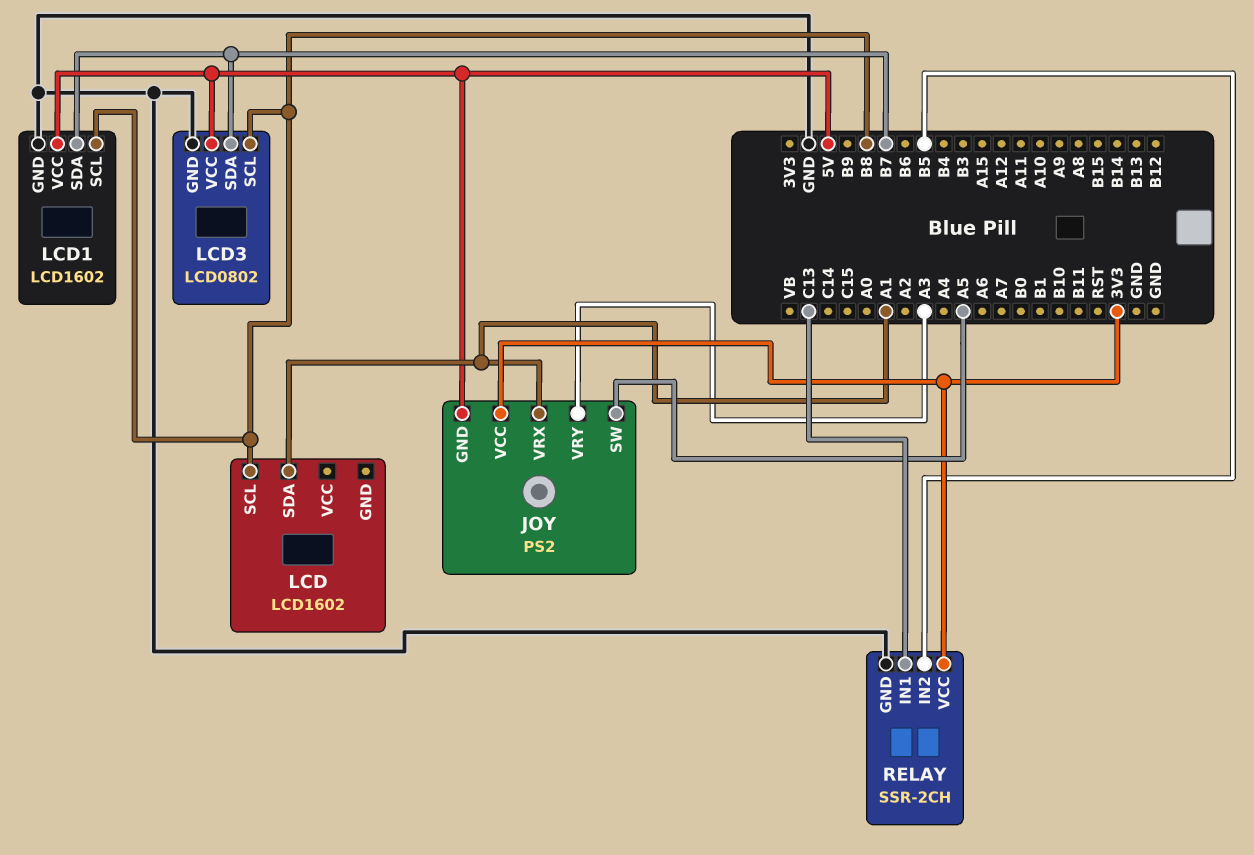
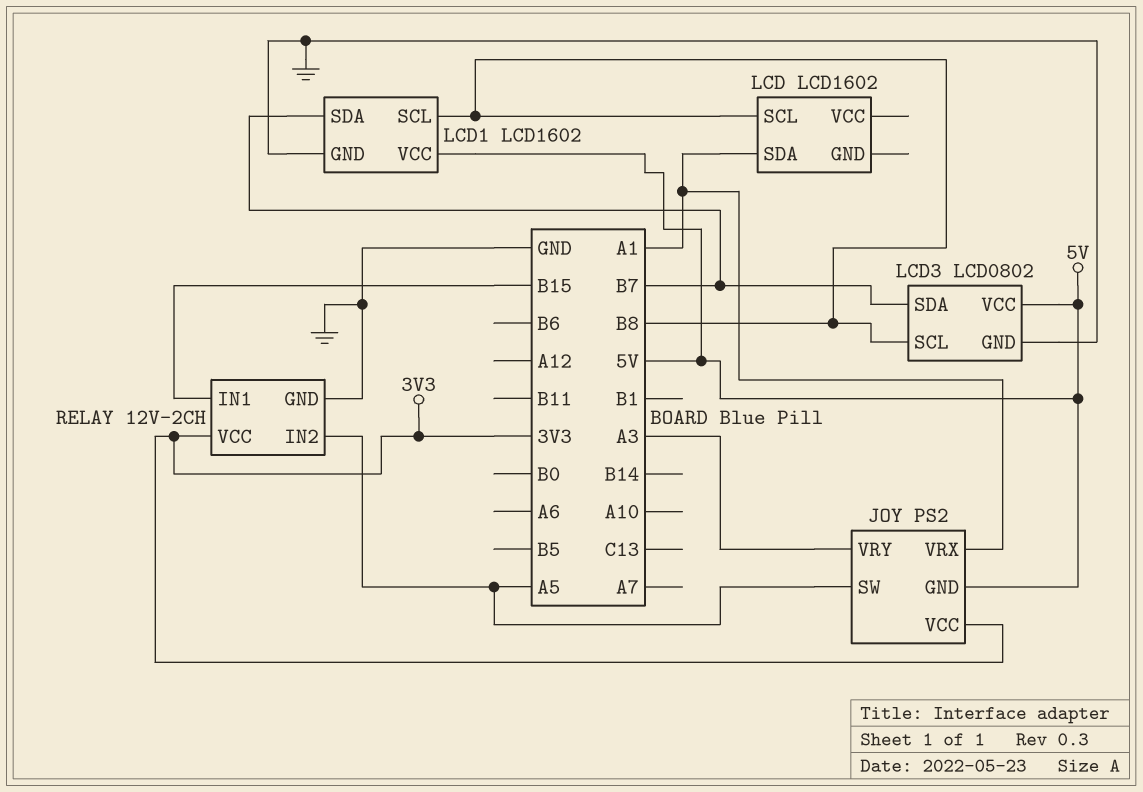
RELAY: SSR-2CH -> 12V-2CH
RELAY pin IN1: C13 -> B15
RELAY pin IN2: B5 -> A5

